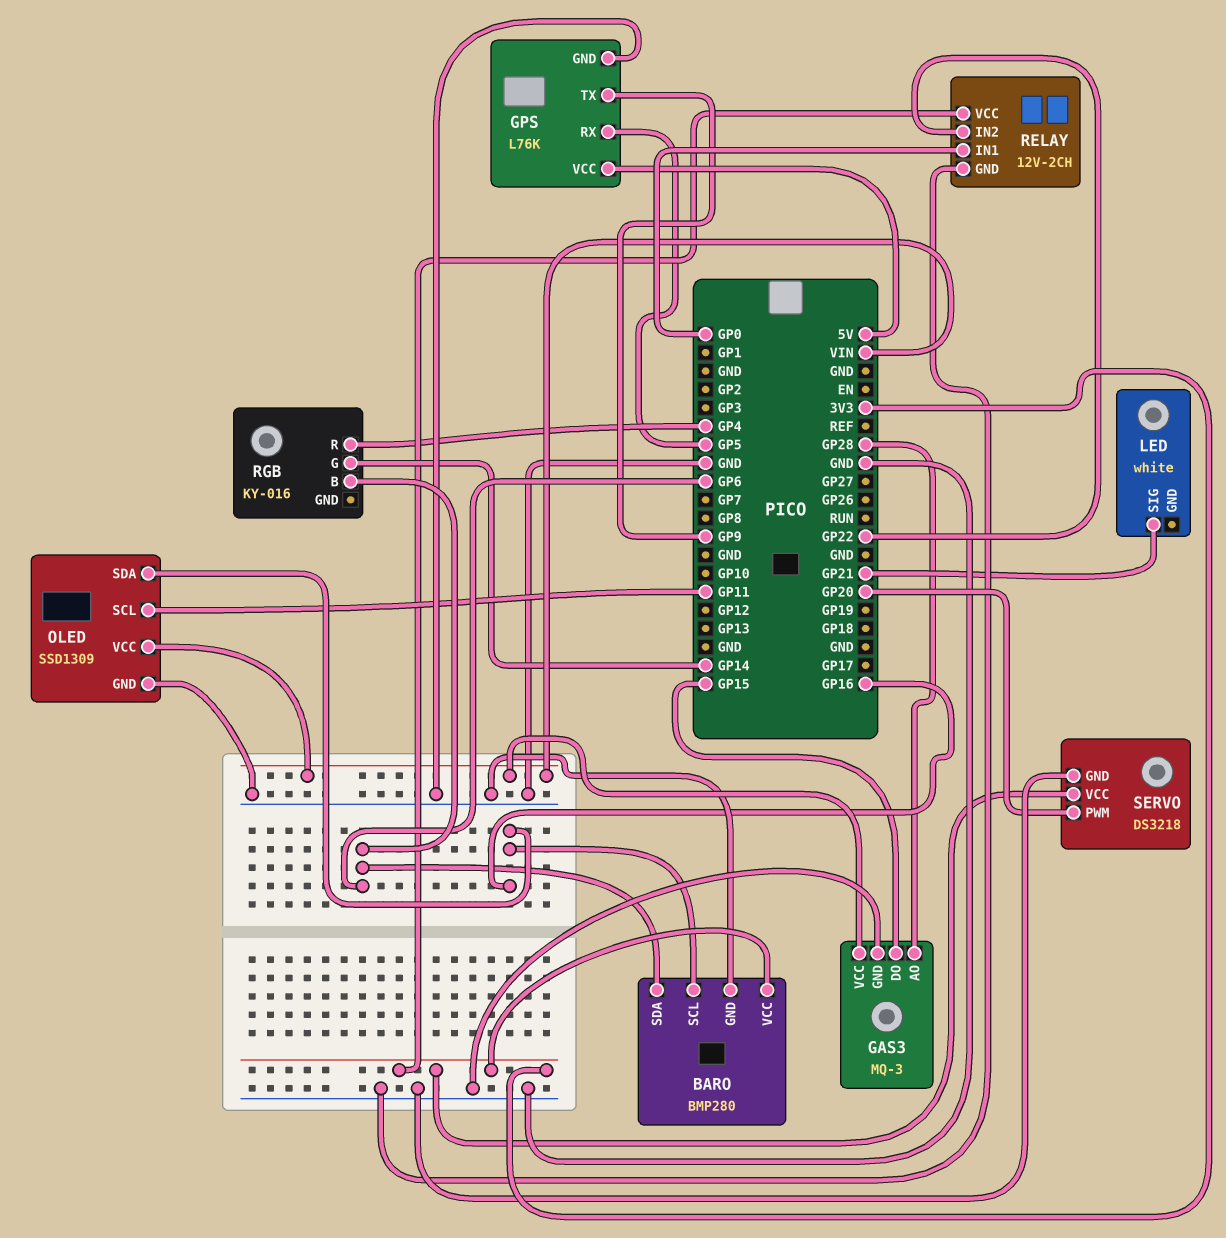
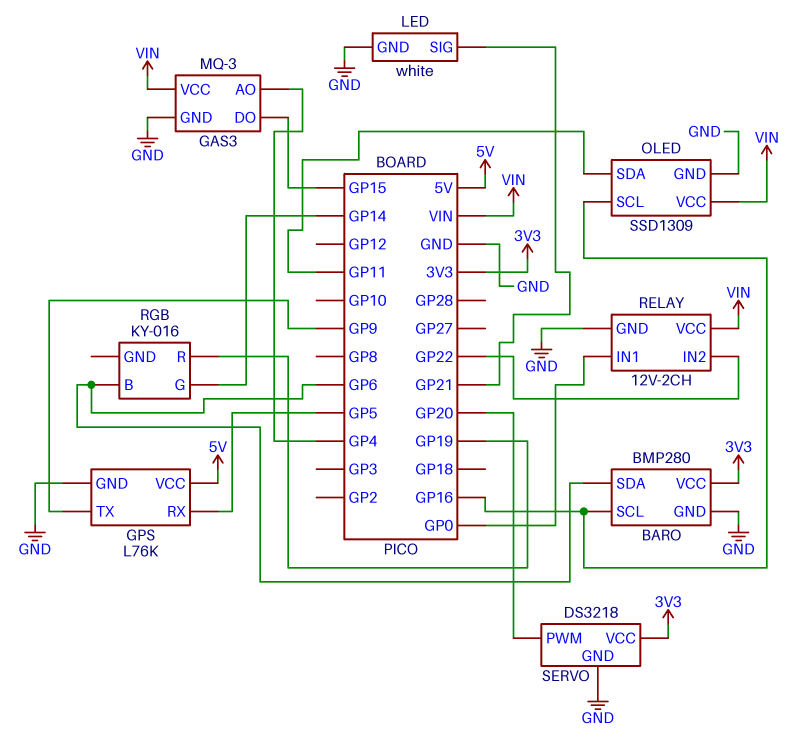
GAS3 pin AO: GP28 -> GP4
LED pin GND: none -> GND
OLED pin SCL: GP11 -> GP16
OLED pin SDA: GP16 -> GP11
RELAY pin VCC: 3V3 -> VIN
RGB pin R: GP4 -> GP19

